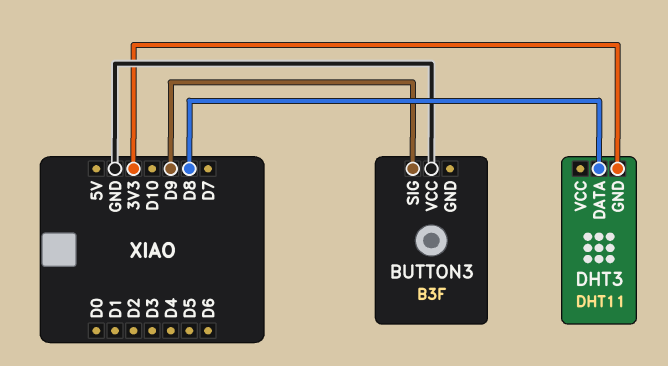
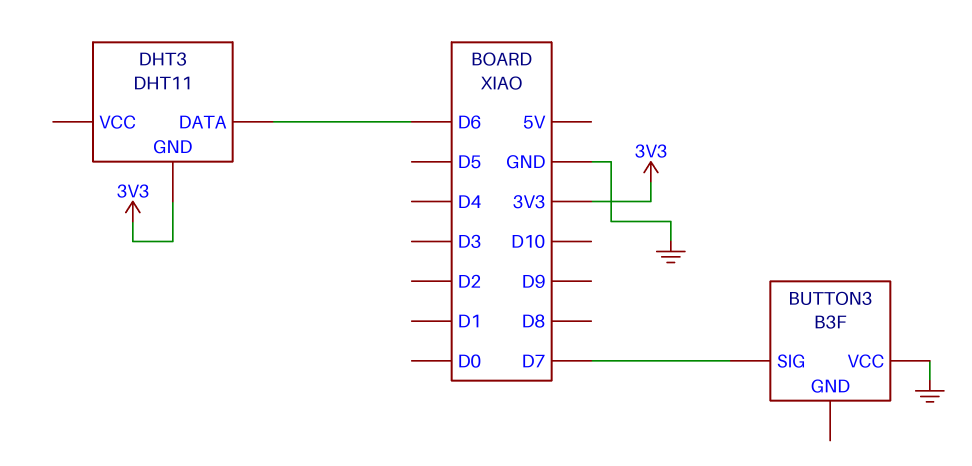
BUTTON3 pin SIG: D9 -> D7
DHT3 pin DATA: D8 -> D6

